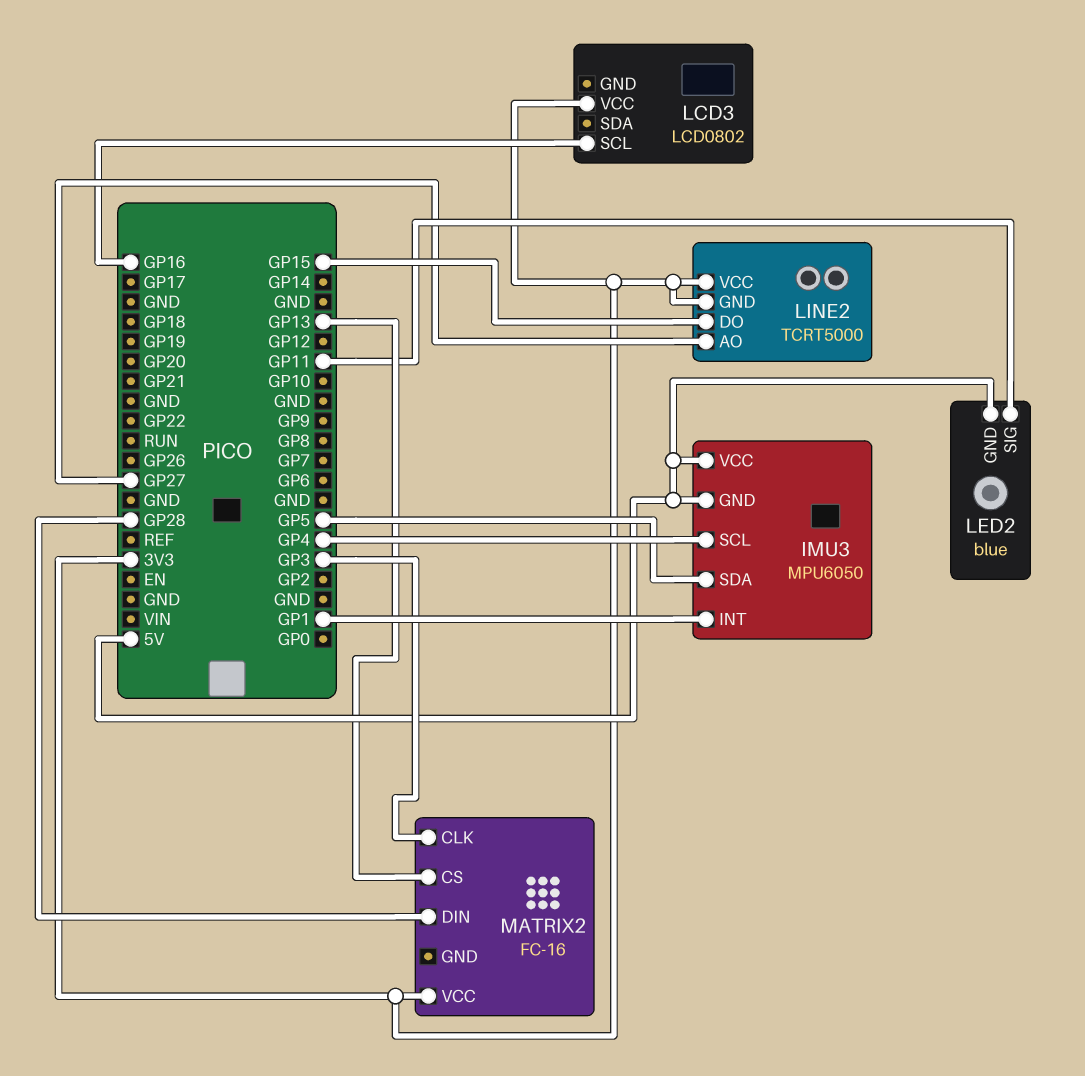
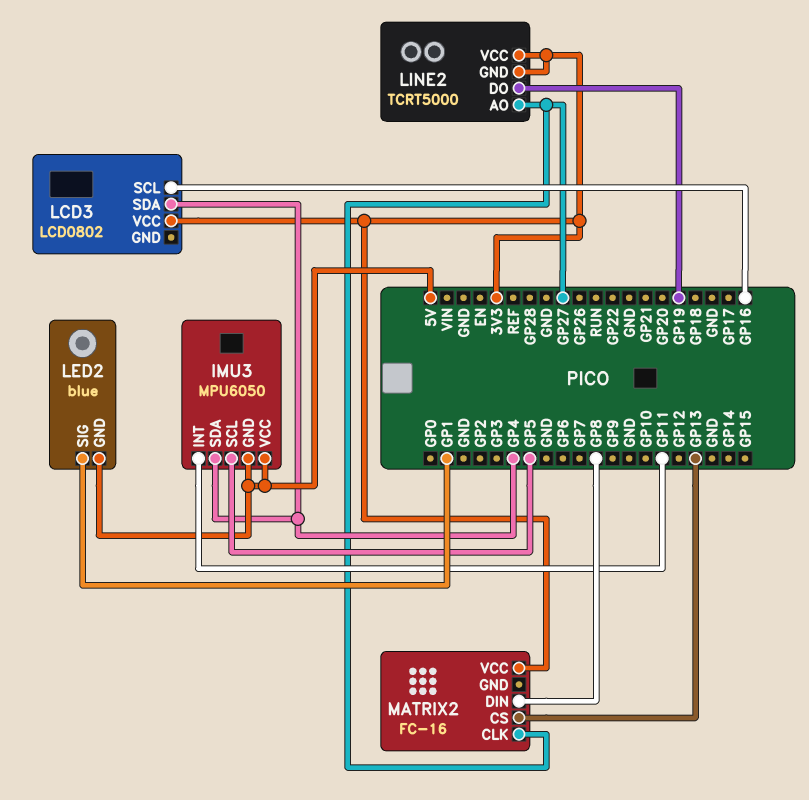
IMU3 pin INT: GP1 -> GP11
IMU3 pin SCL: GP4 -> GP5
IMU3 pin SDA: GP5 -> GP4
LCD3 pin SDA: none -> GP4
LED2 pin SIG: GP11 -> GP1
LINE2 pin DO: GP15 -> GP19
MATRIX2 pin CLK: GP3 -> GP27
MATRIX2 pin DIN: GP28 -> GP8

